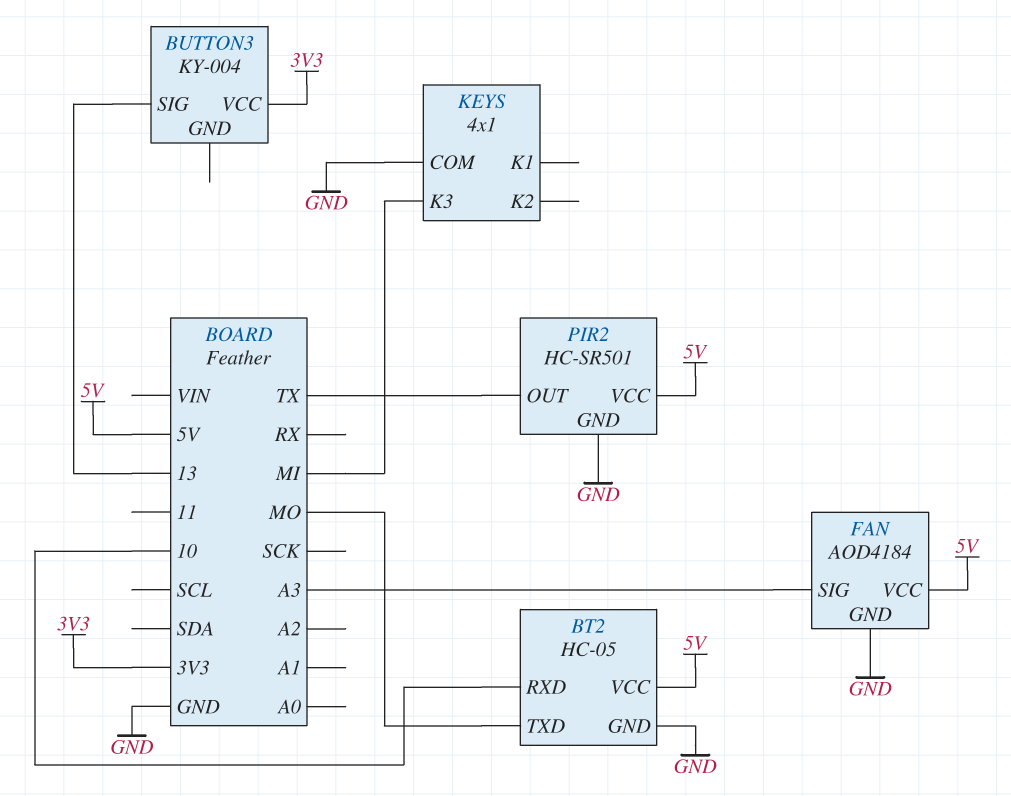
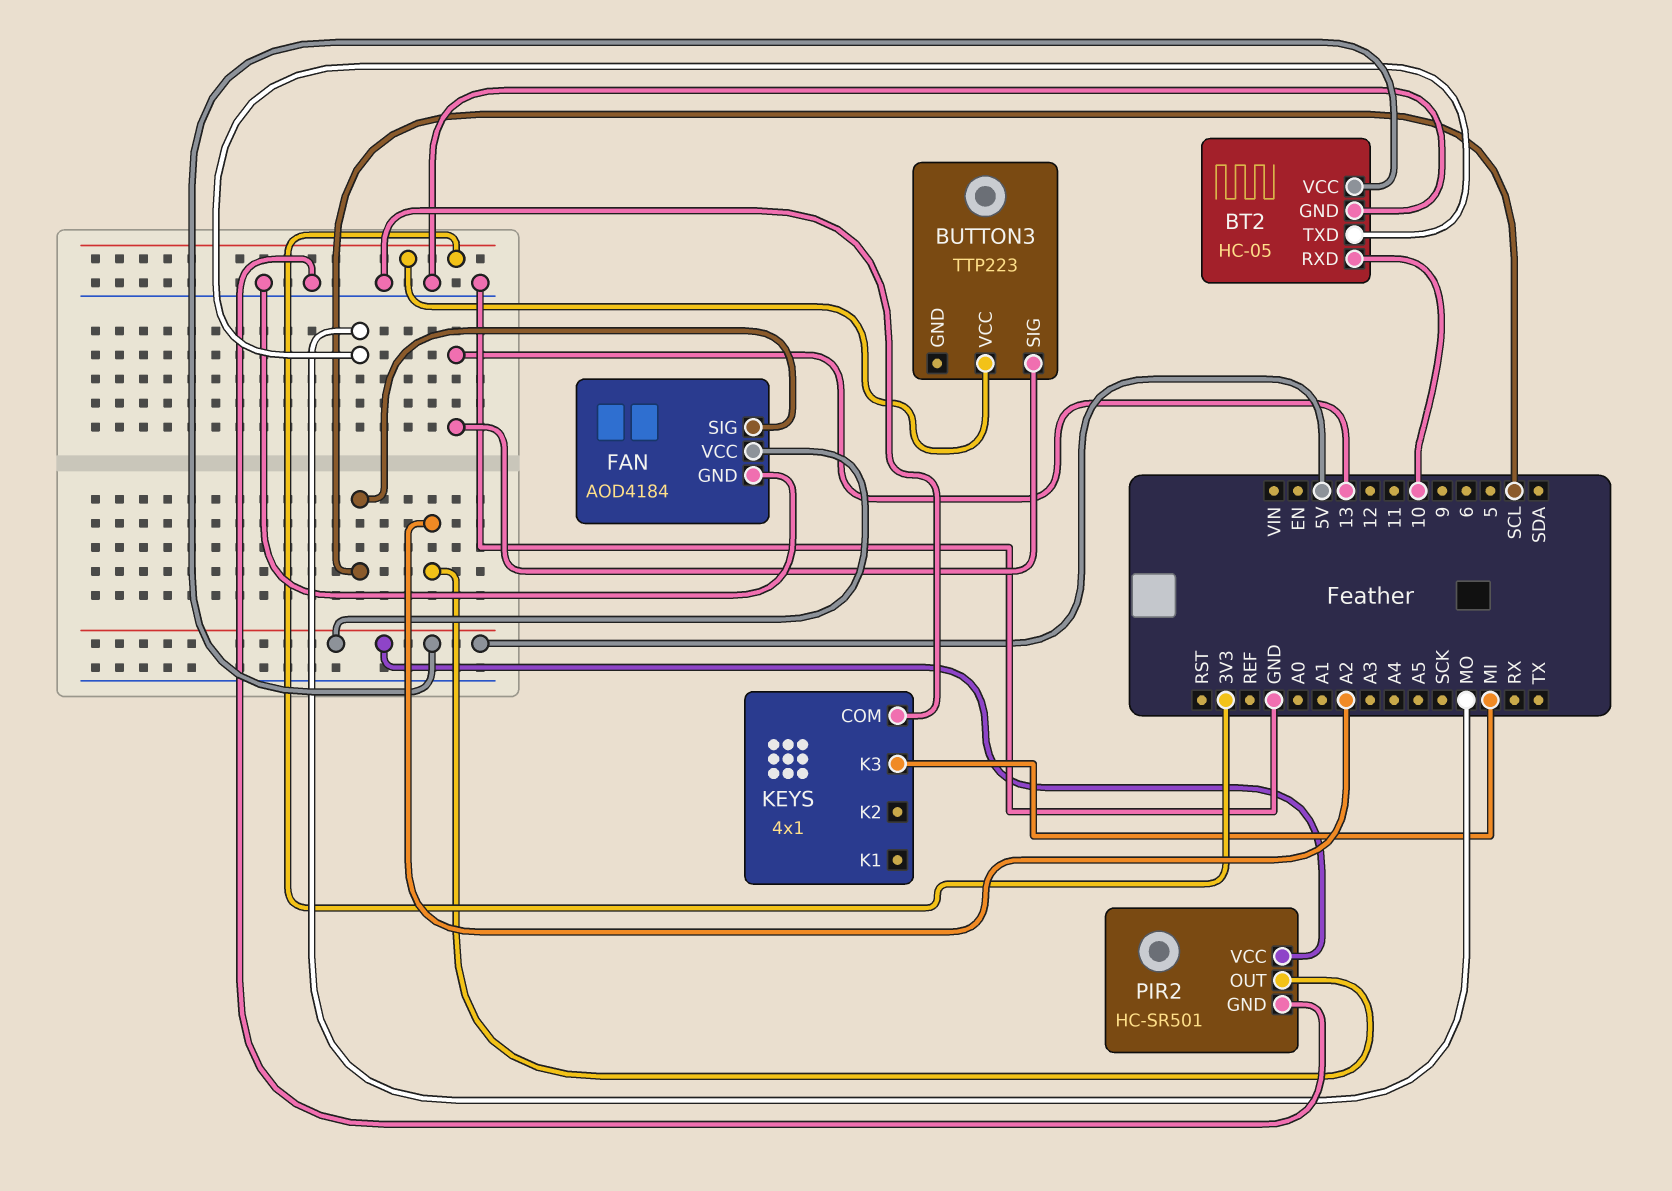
BUTTON3: KY-004 -> TTP223
FAN pin SIG: A3 -> SCL
PIR2 pin OUT: TX -> A2

